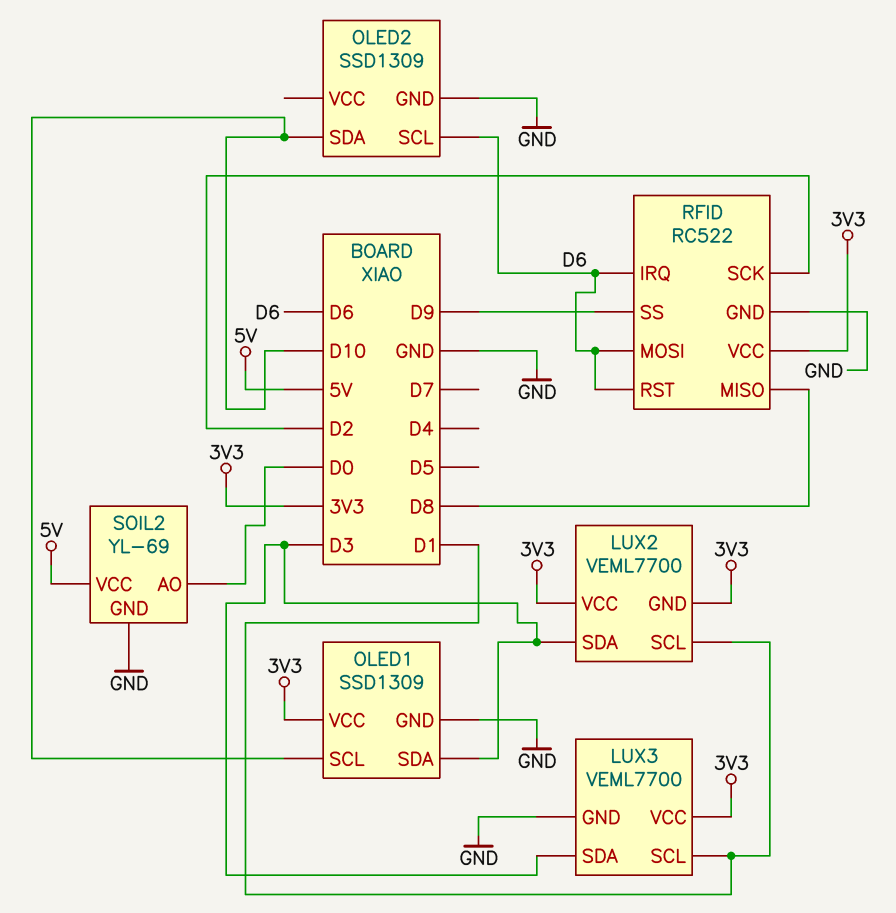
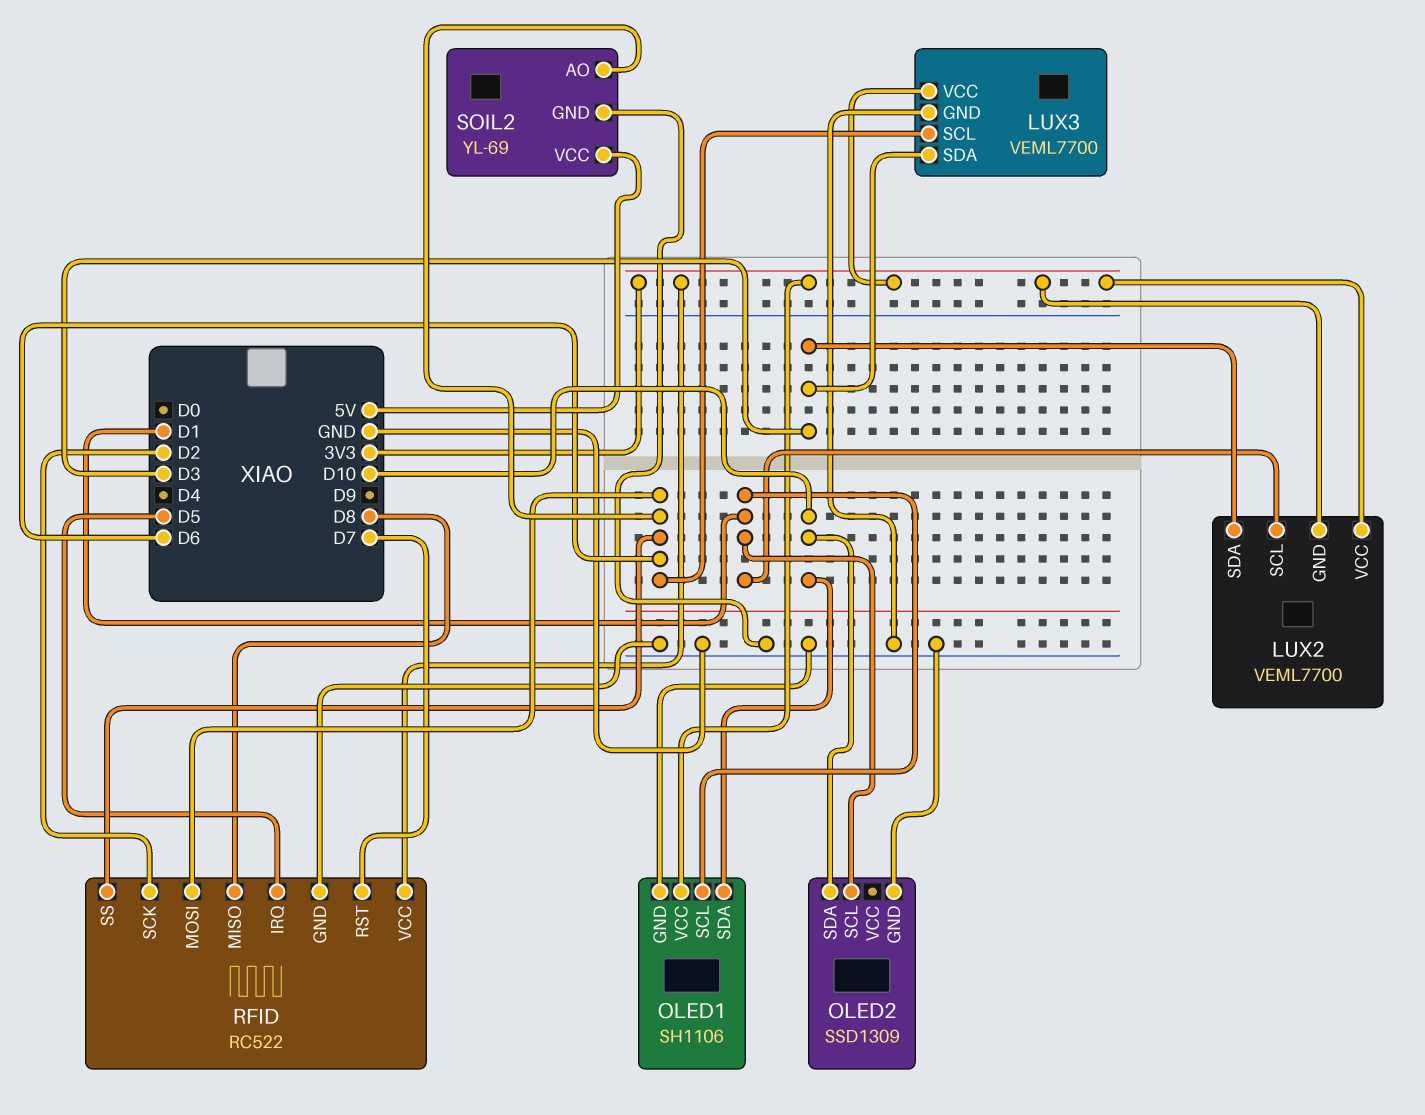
LUX3 pin SCL: D1 -> D6
OLED1: SSD1309 -> SH1106
OLED1 pin SCL: D10 -> D1
OLED1 pin SDA: D3 -> D10
OLED2 pin SCL: D6 -> D1
RFID pin IRQ: D6 -> D5
RFID pin RST: D6 -> D7
RFID pin SS: D9 -> D6
SOIL2 pin AO: D0 -> D6

